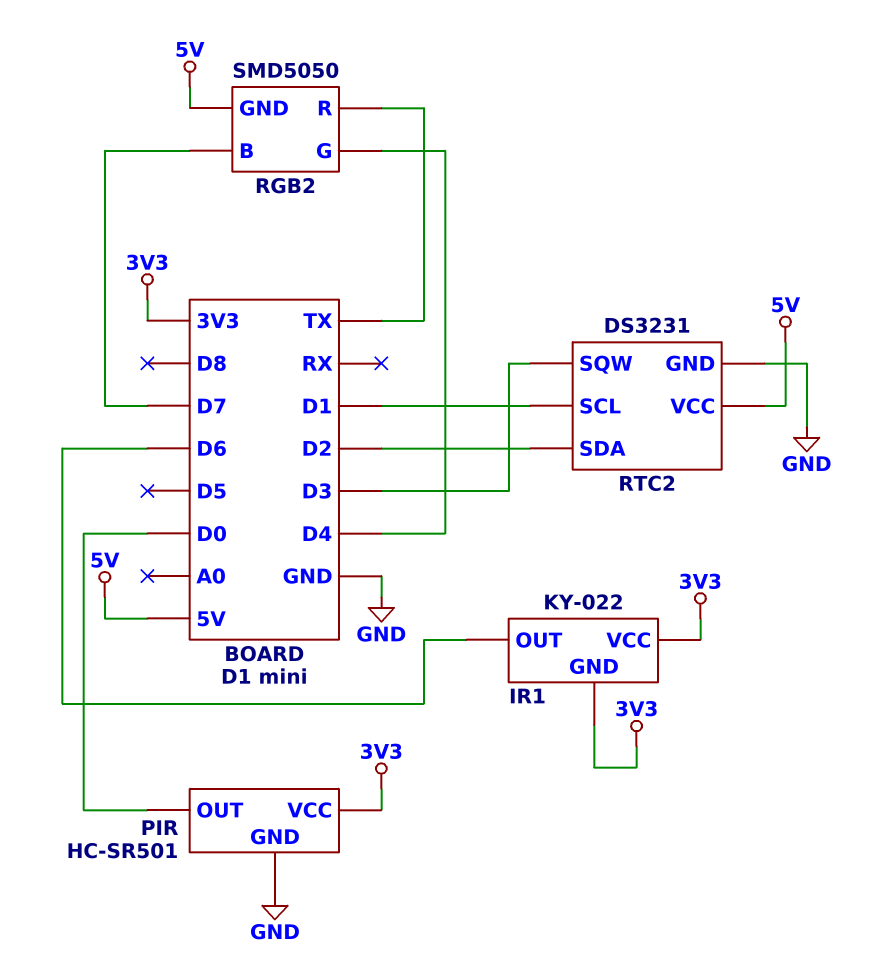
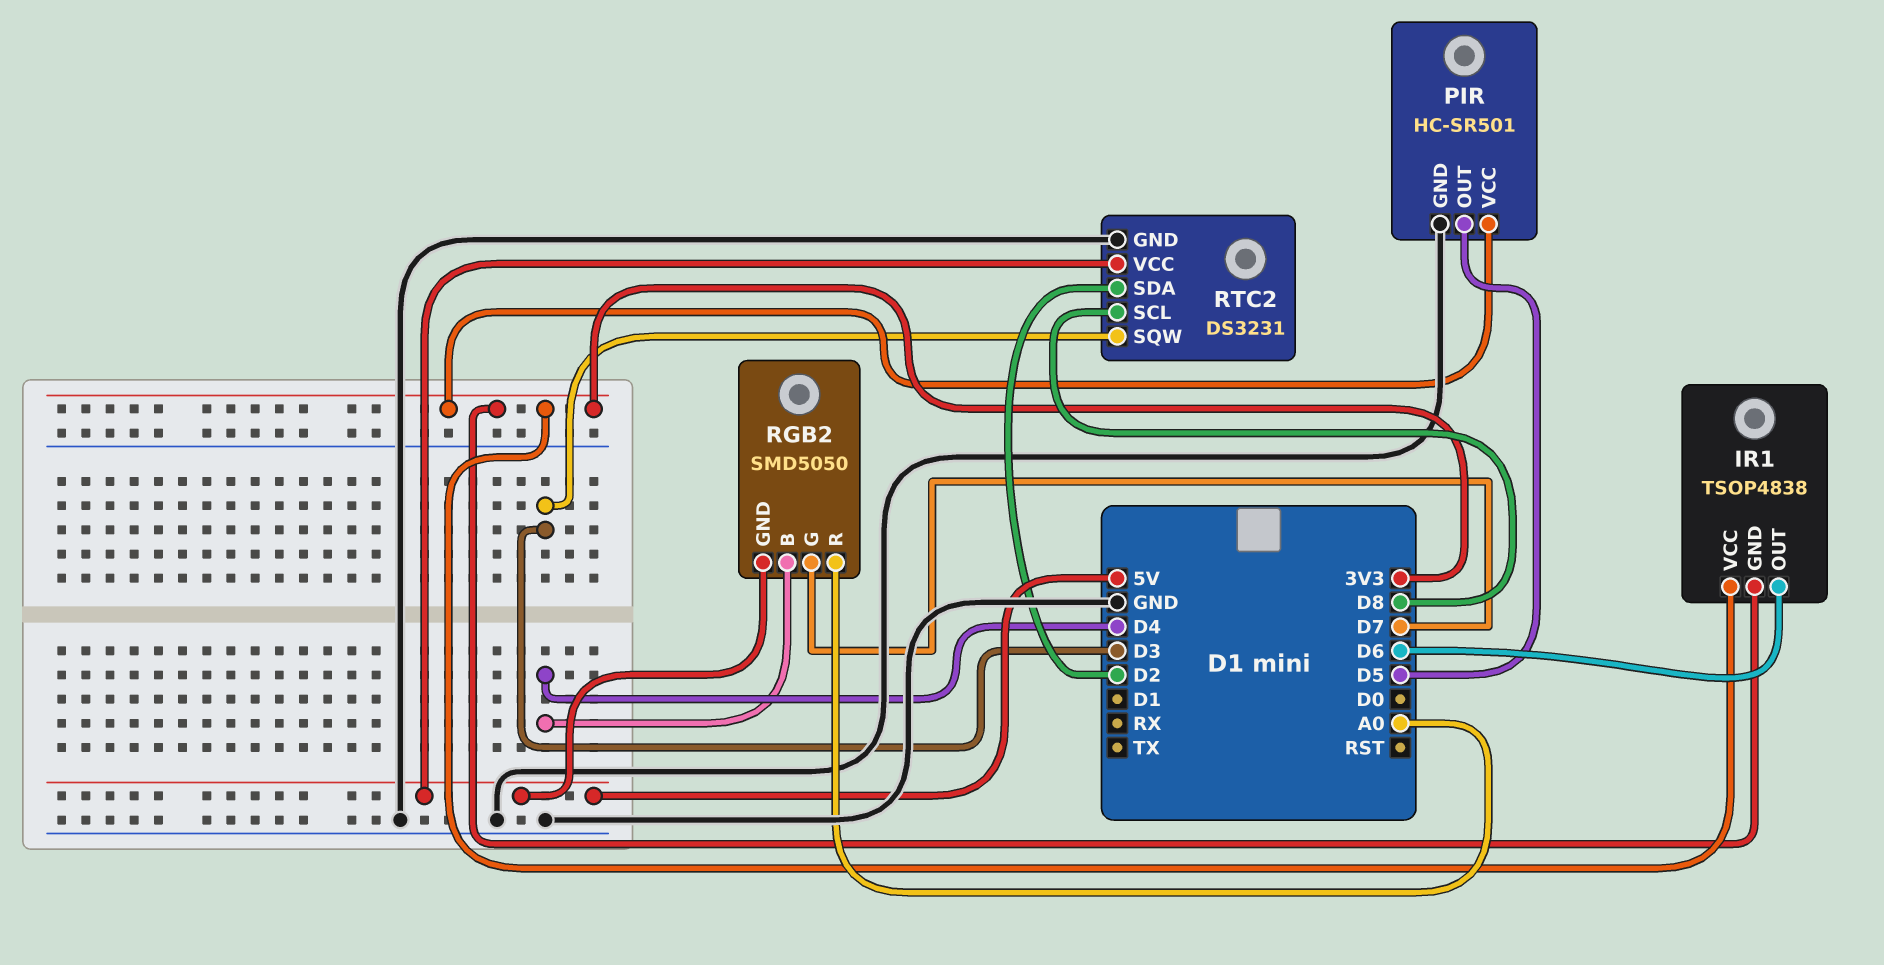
IR1: KY-022 -> TSOP4838
PIR pin OUT: D0 -> D5
RGB2 pin B: D7 -> D4
RGB2 pin G: D4 -> D7
RGB2 pin R: TX -> A0
RTC2 pin SCL: D1 -> D8

